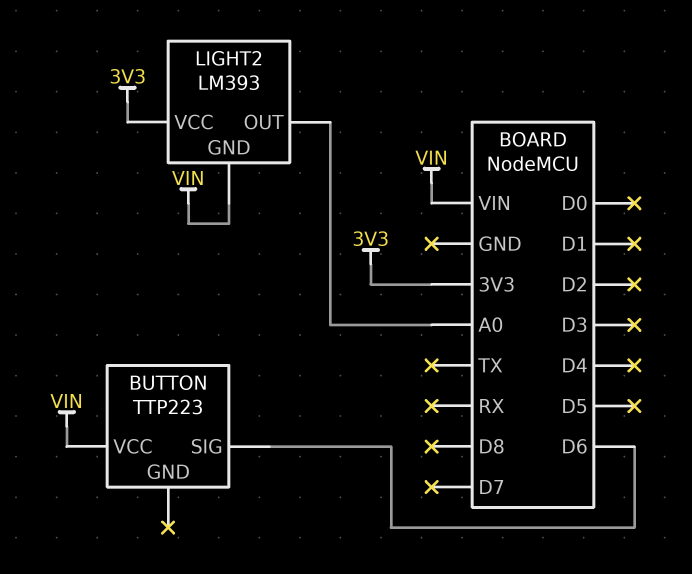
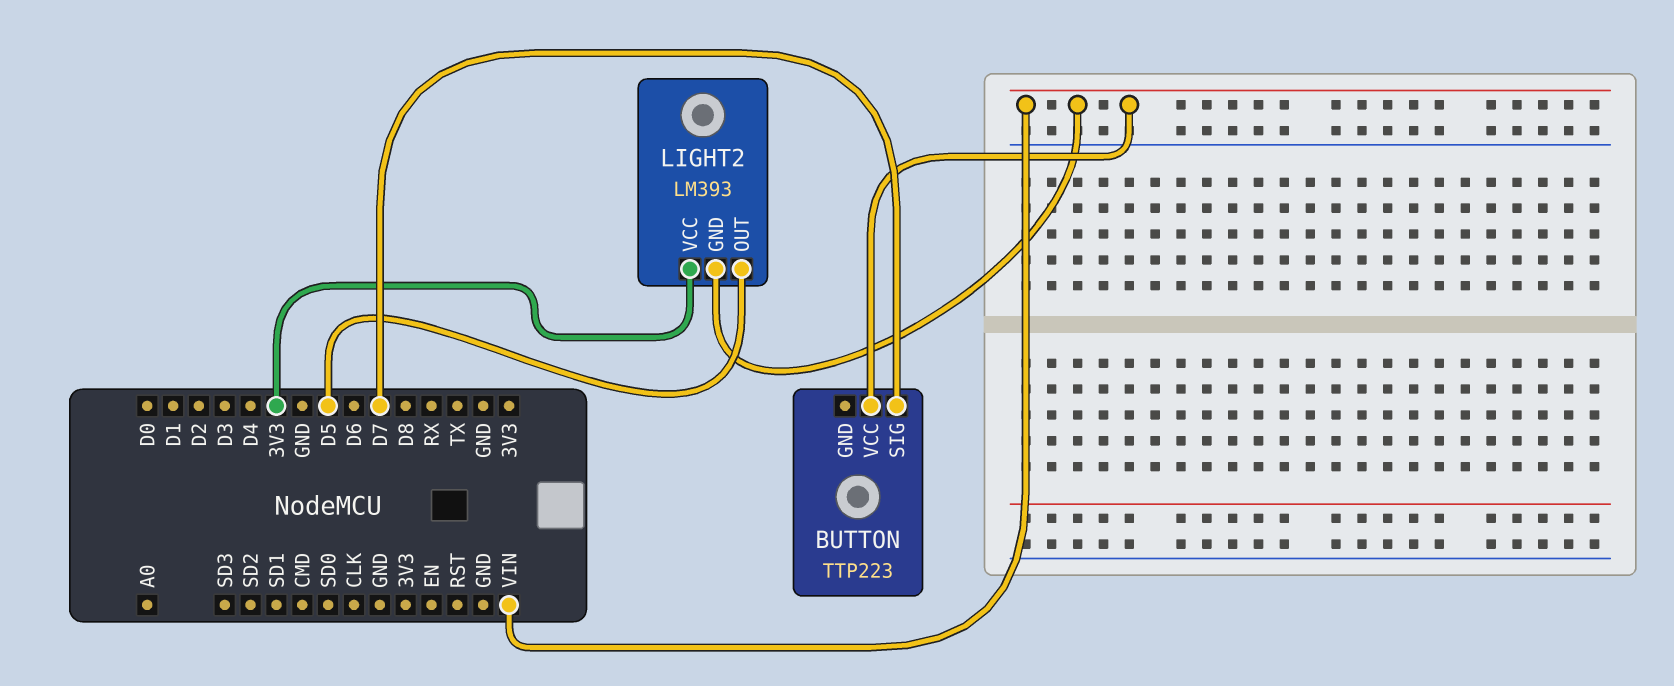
BUTTON pin SIG: D6 -> D7
LIGHT2 pin OUT: A0 -> D5

